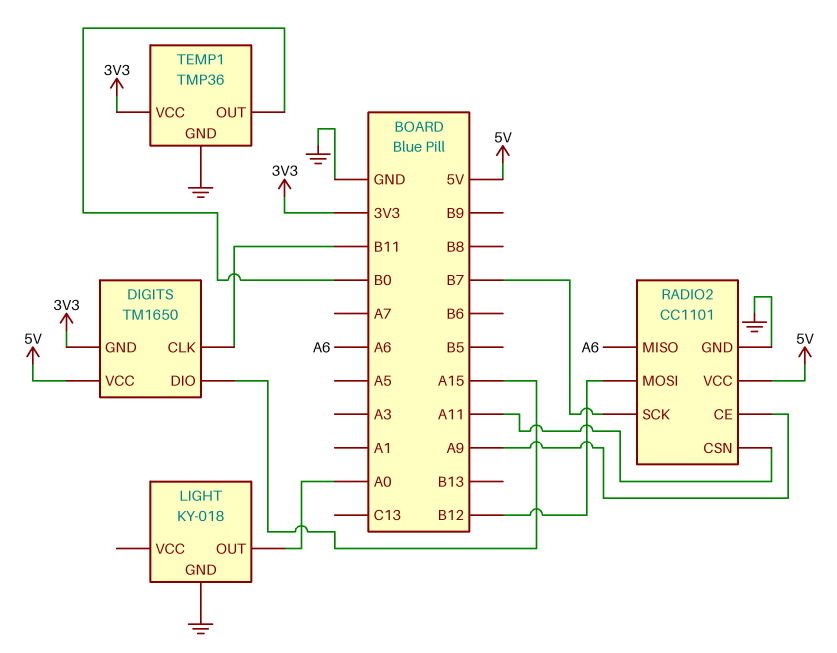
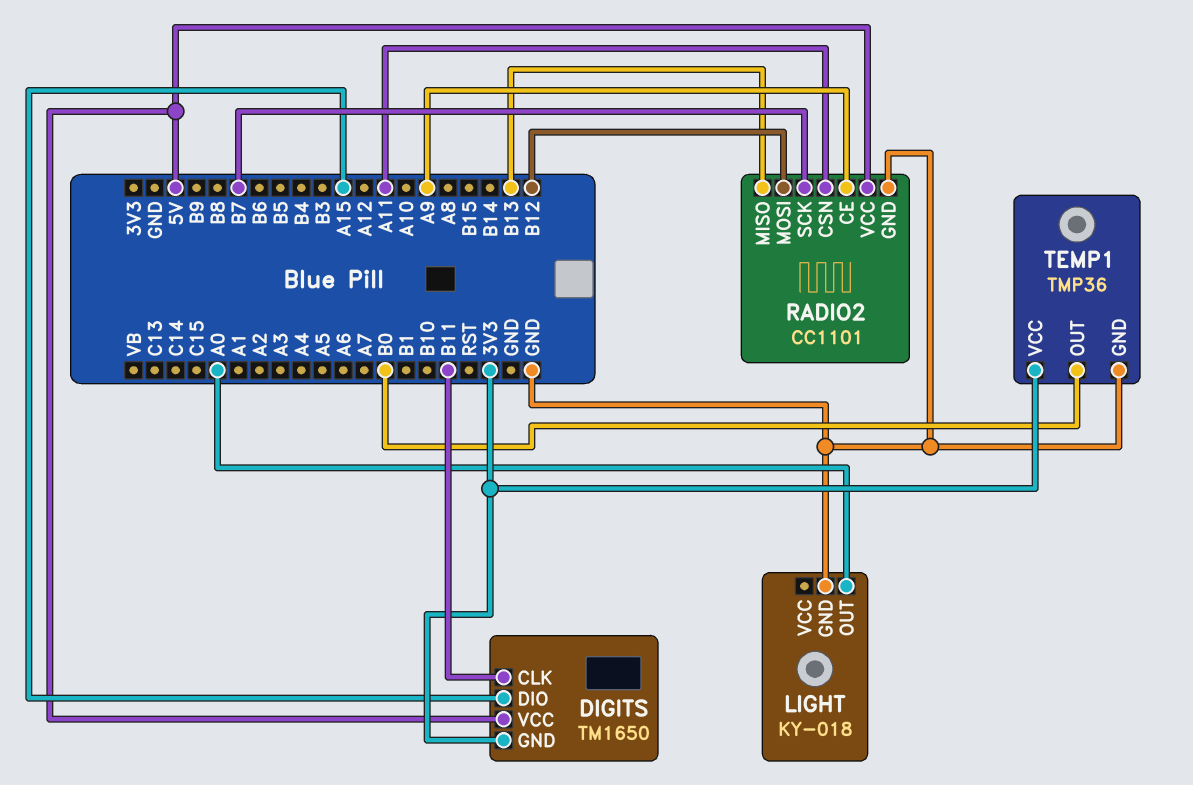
RADIO2 pin MISO: A6 -> B13

